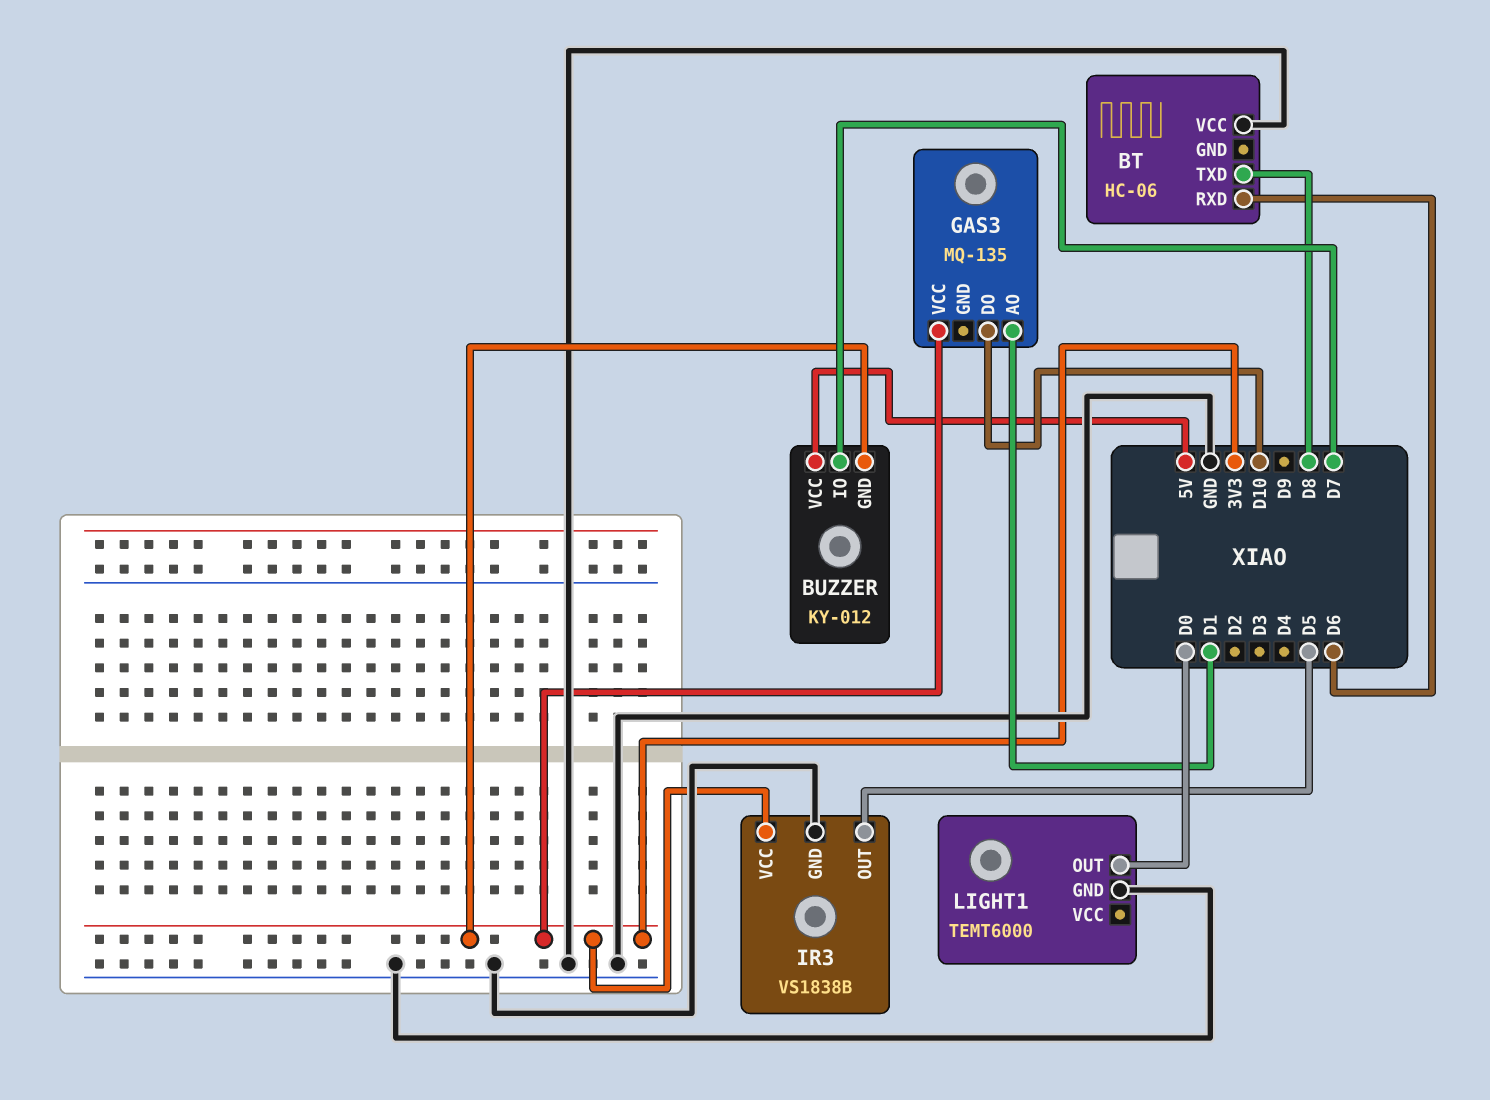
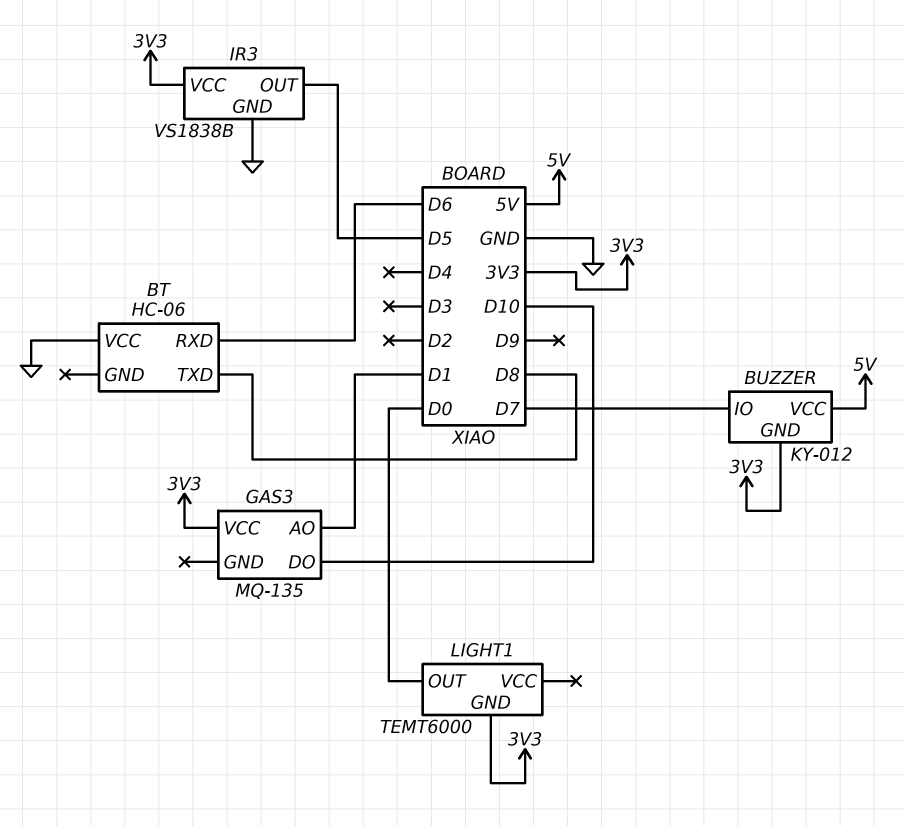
LIGHT1 pin GND: GND -> 3V3

